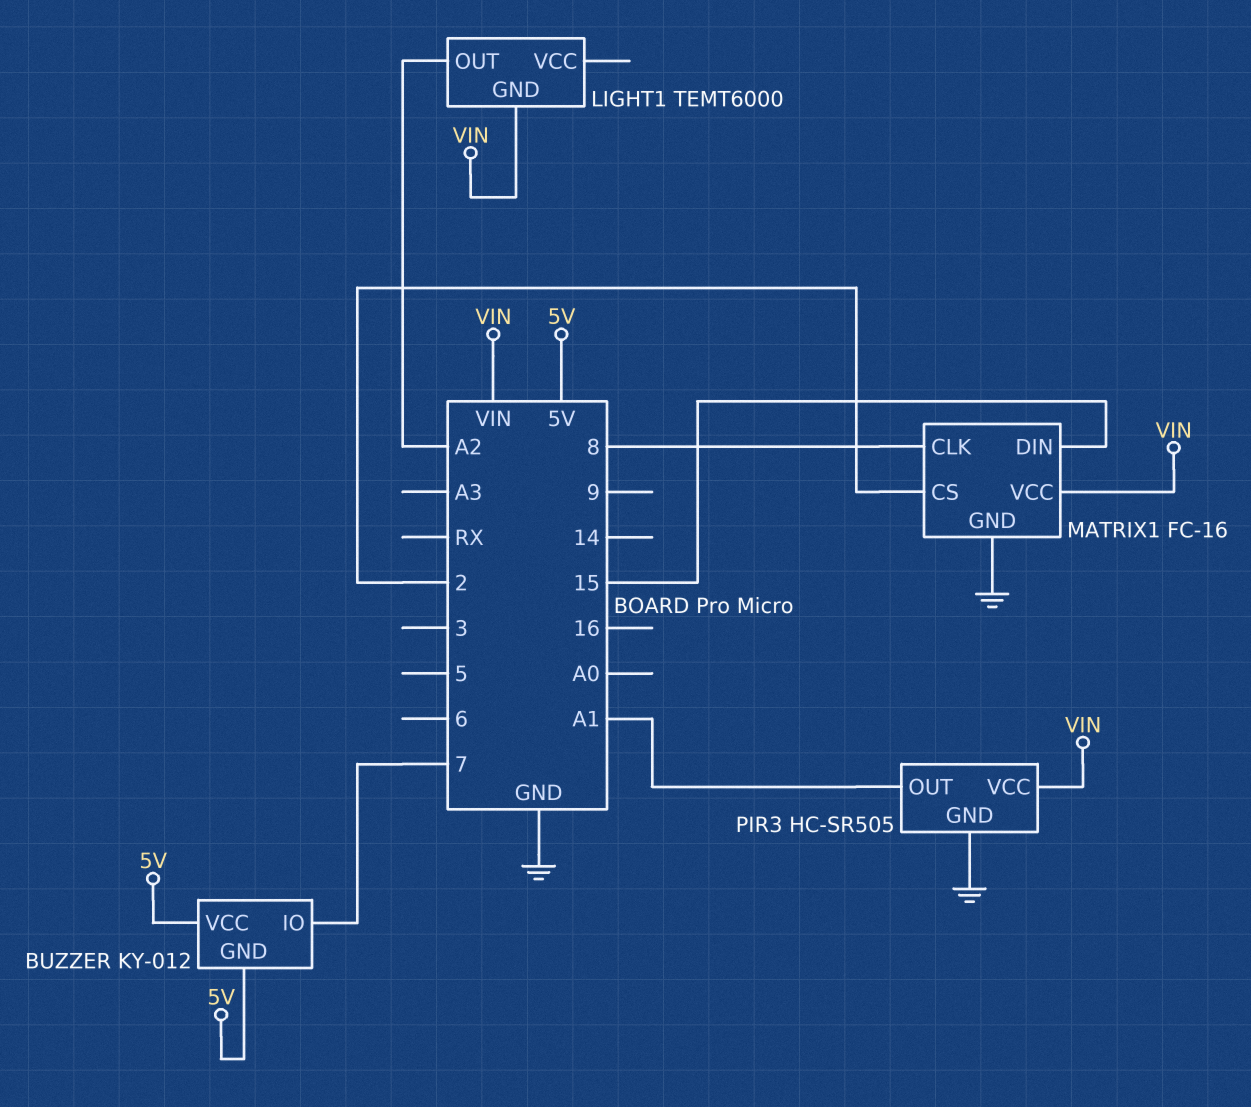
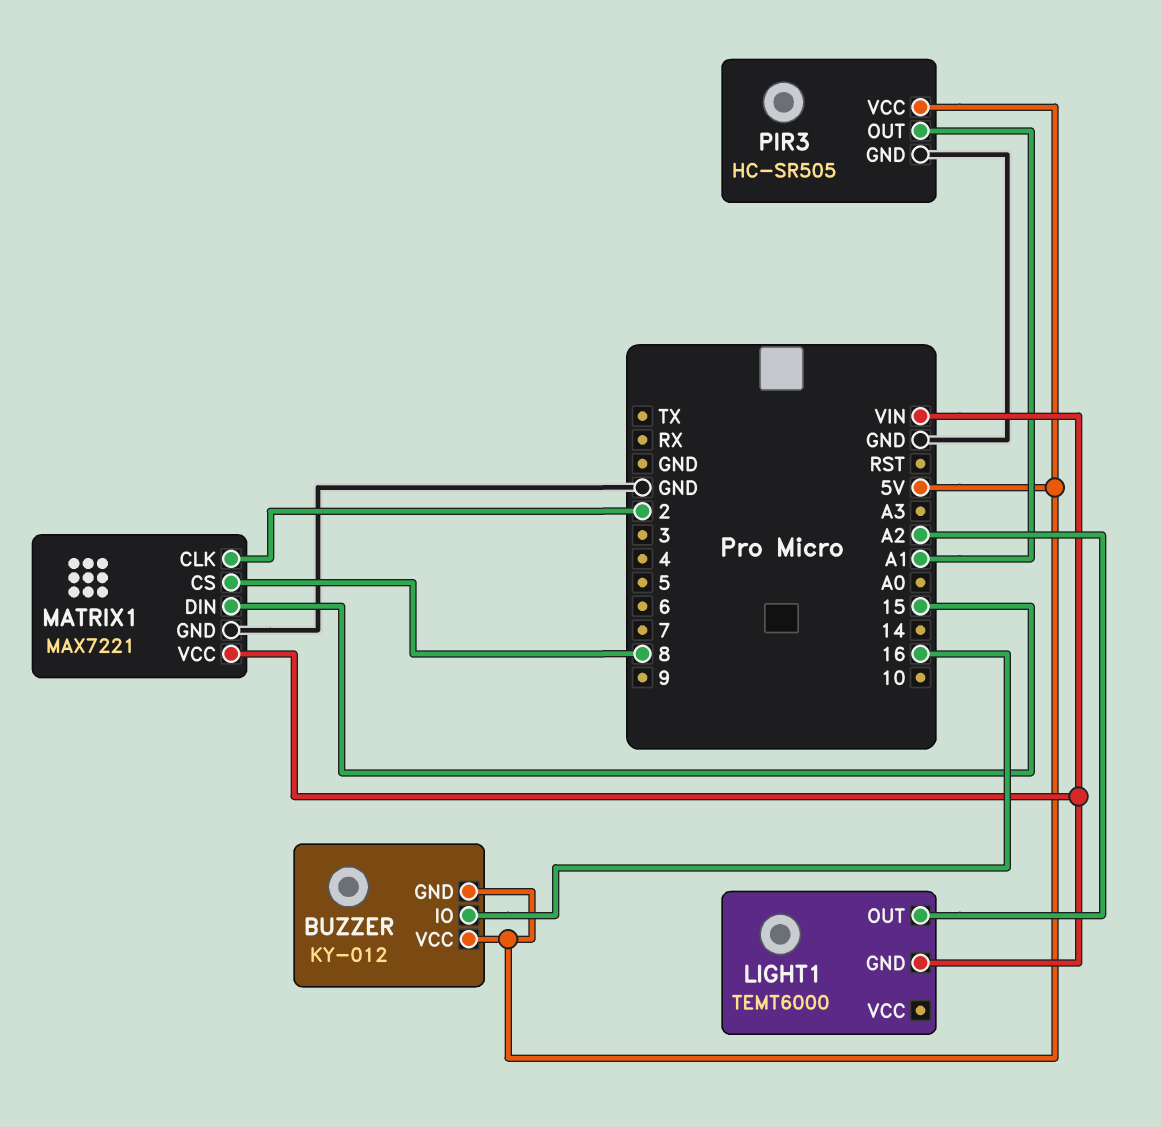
BUZZER pin IO: 7 -> 16
MATRIX1: FC-16 -> MAX7221
MATRIX1 pin CLK: 8 -> 2
MATRIX1 pin CS: 2 -> 8
PIR3 pin VCC: VIN -> 5V

